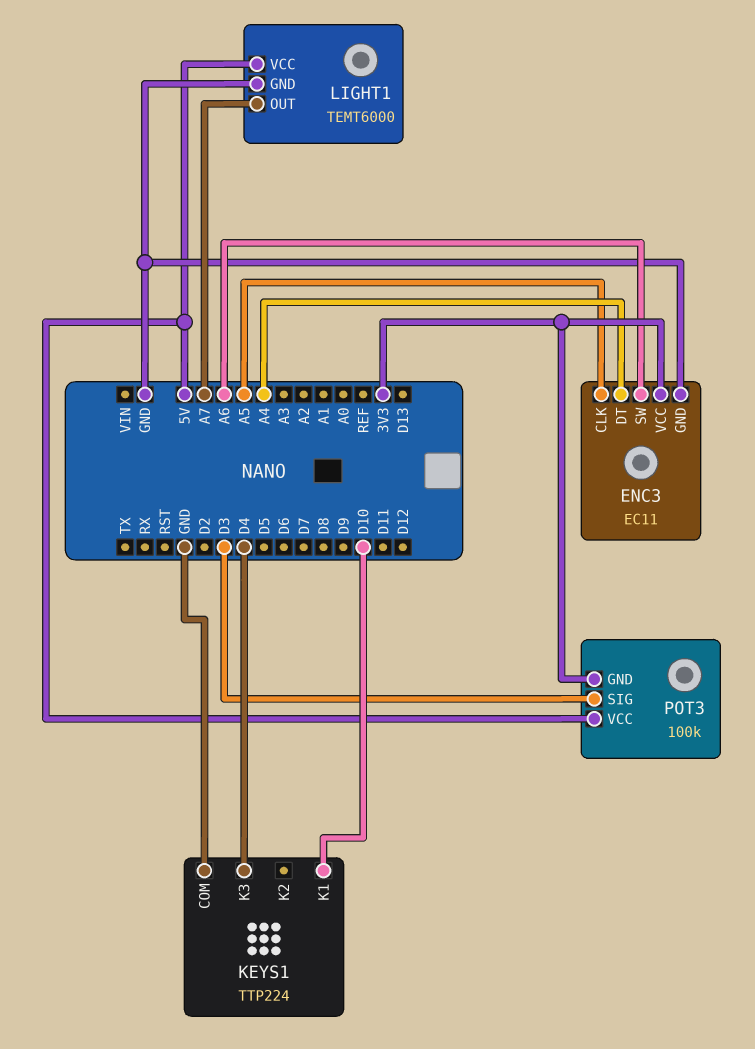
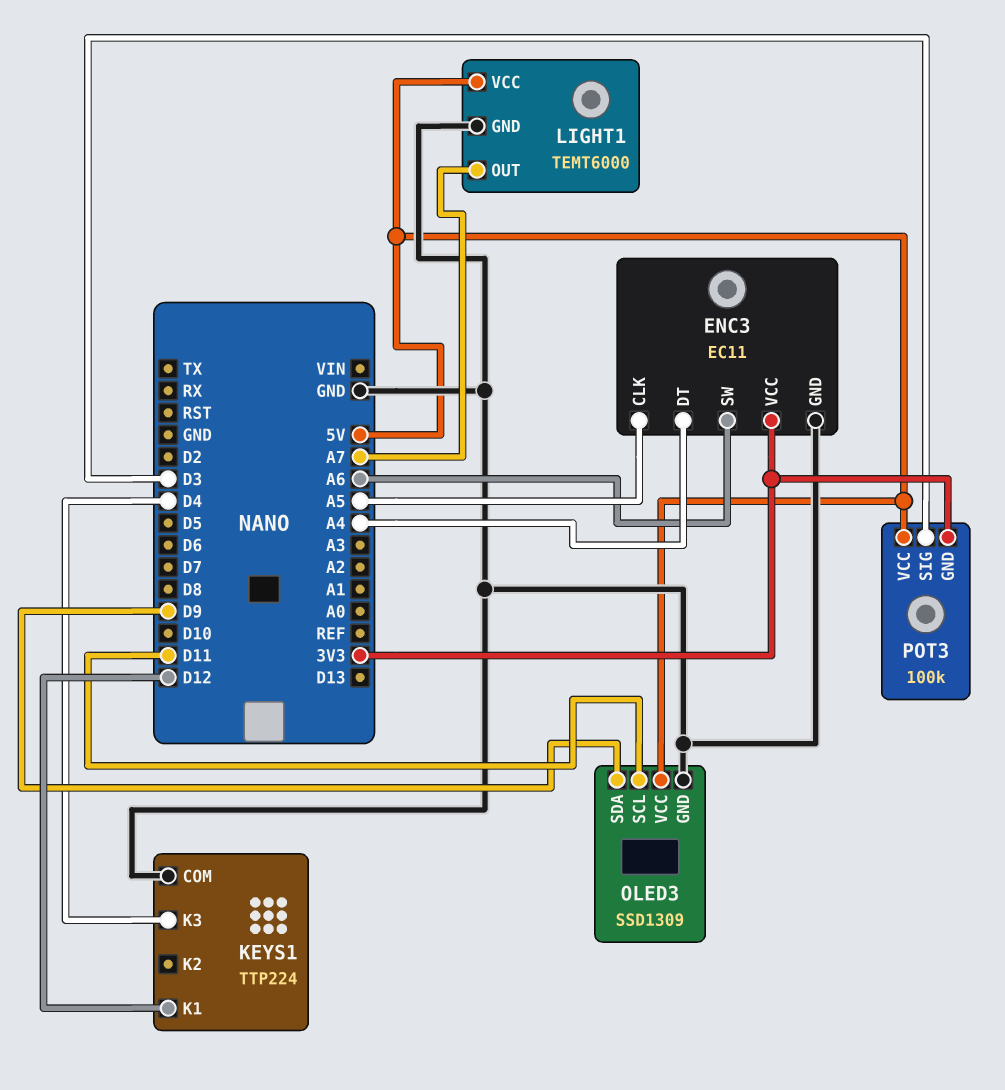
KEYS1 pin K1: D10 -> D12
OLED3: none -> SSD1309
OLED3 pin GND: none -> GND
OLED3 pin SCL: none -> D11
OLED3 pin SDA: none -> D9
OLED3 pin VCC: none -> 5V

